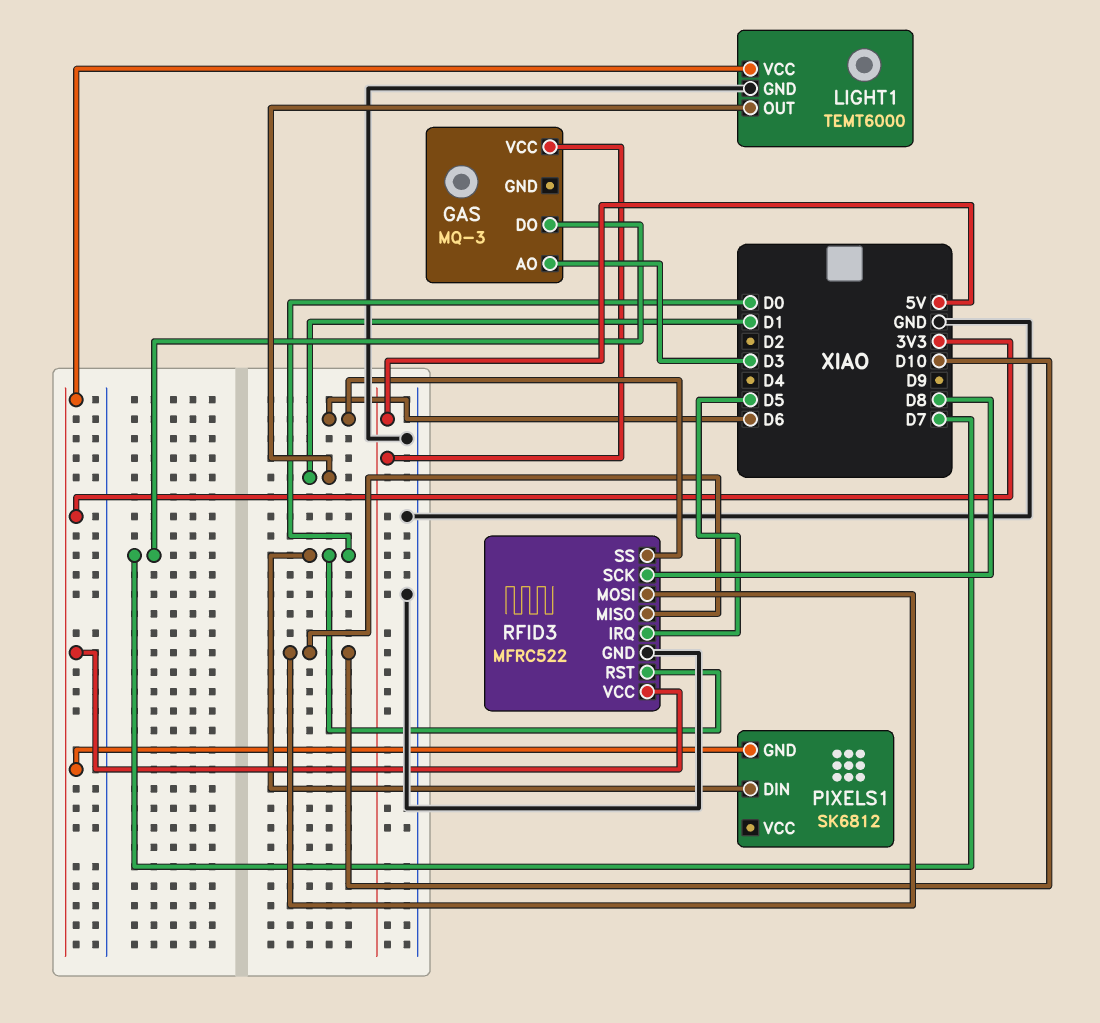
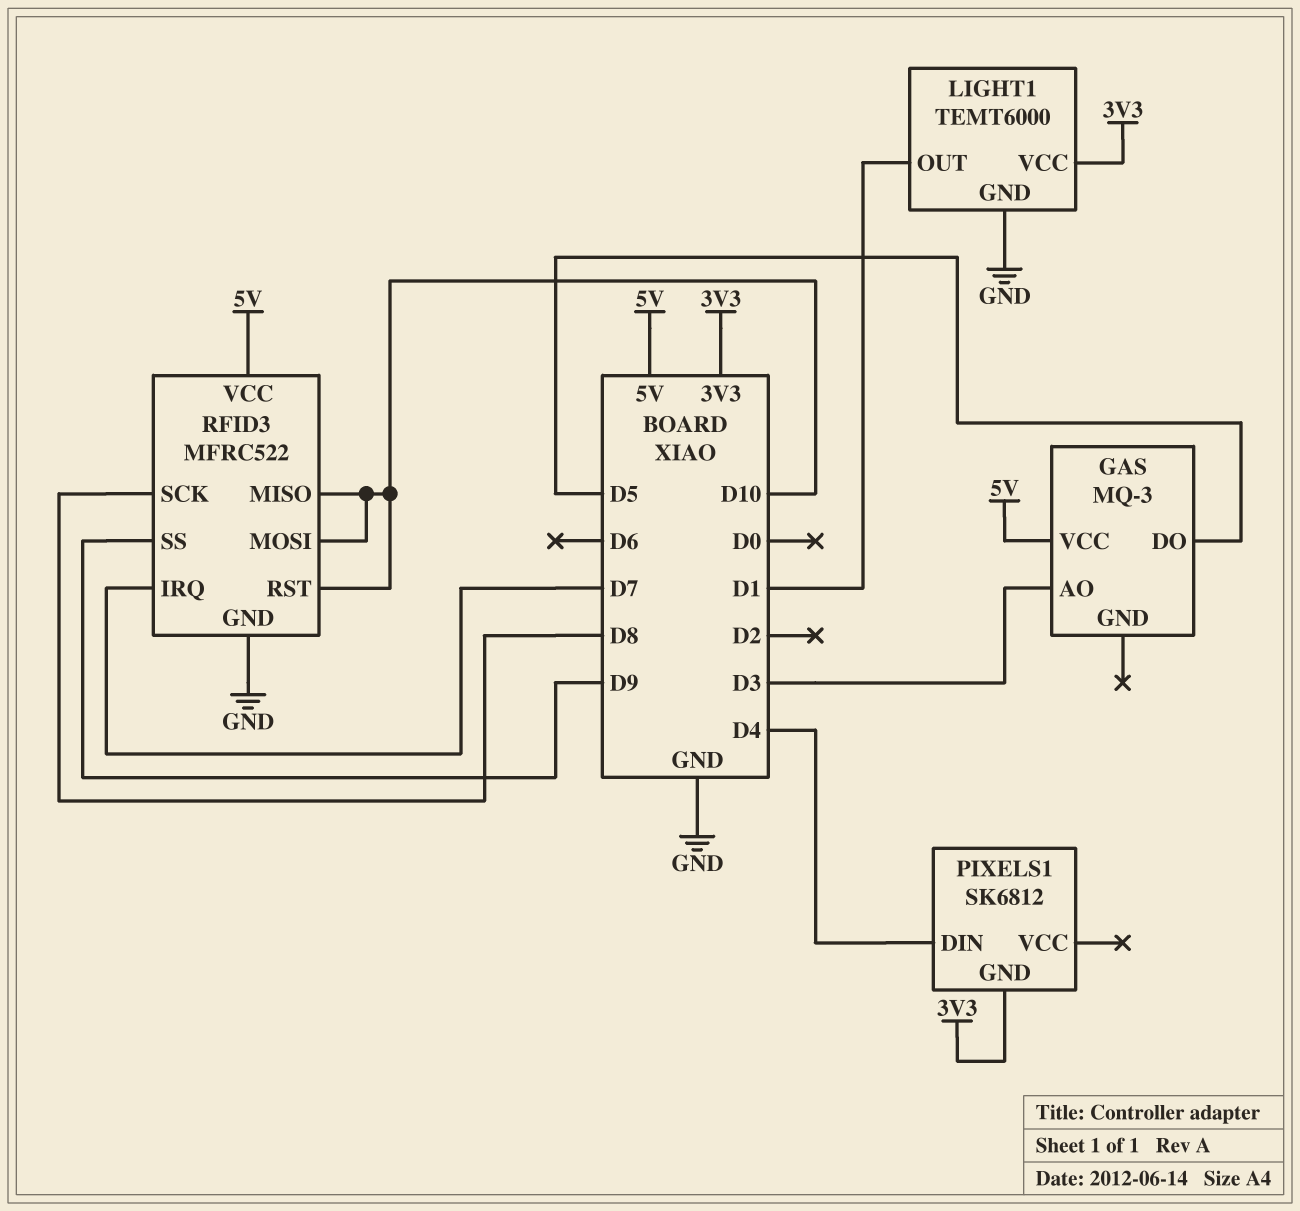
GAS pin DO: D7 -> D5
PIXELS1 pin DIN: D0 -> D4
RFID3 pin IRQ: D5 -> D7
RFID3 pin RST: D0 -> D10
RFID3 pin SS: D6 -> D9
RFID3 pin VCC: 3V3 -> 5V

